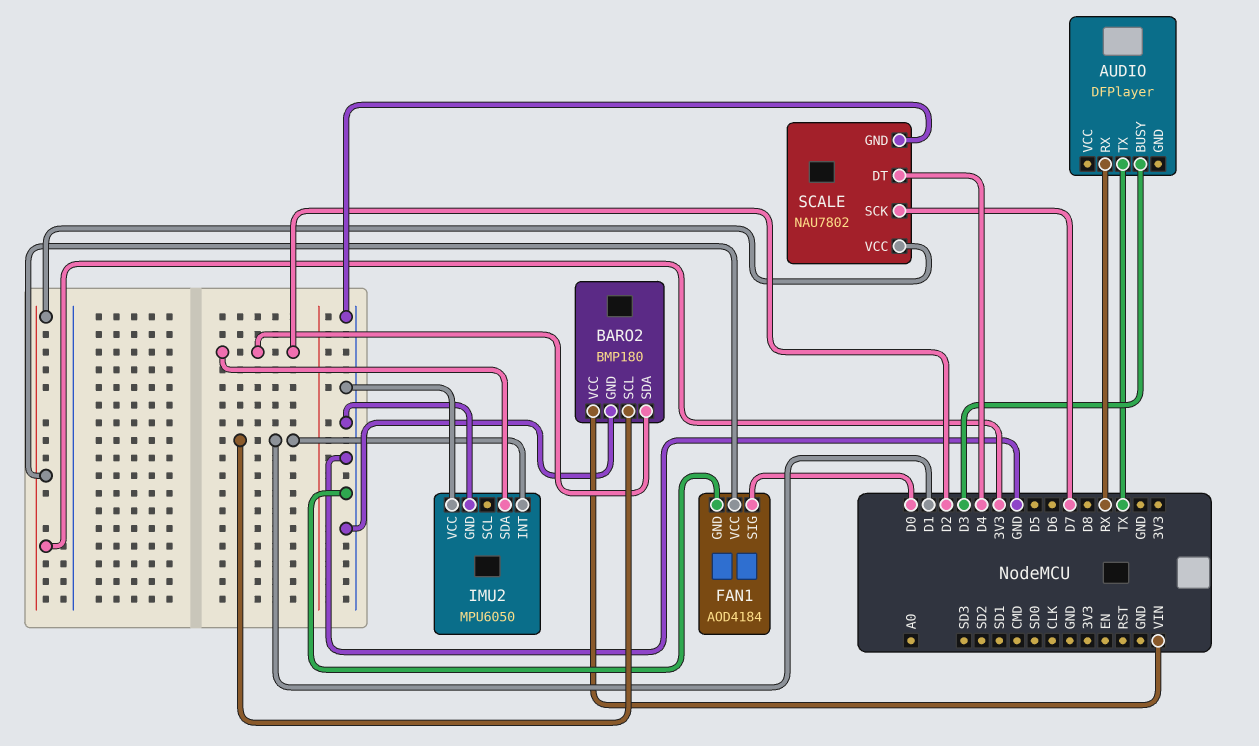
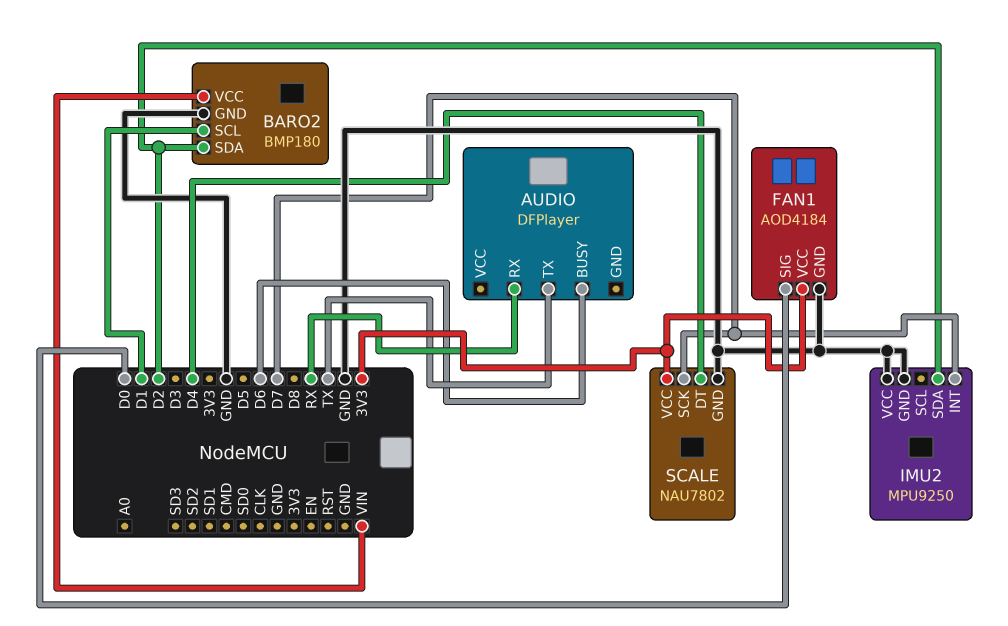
AUDIO pin BUSY: D3 -> D6
IMU2: MPU6050 -> MPU9250
IMU2 pin INT: D1 -> D7

